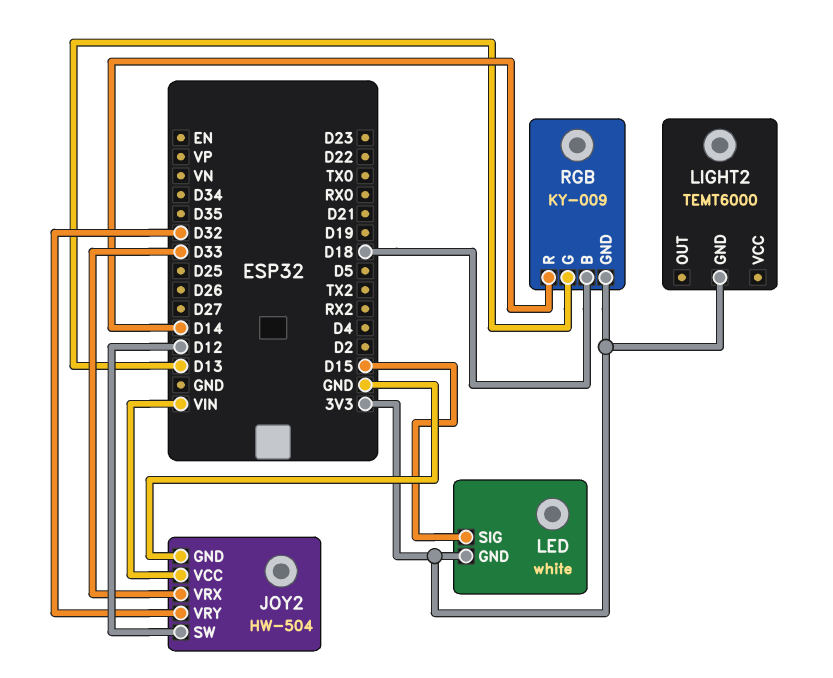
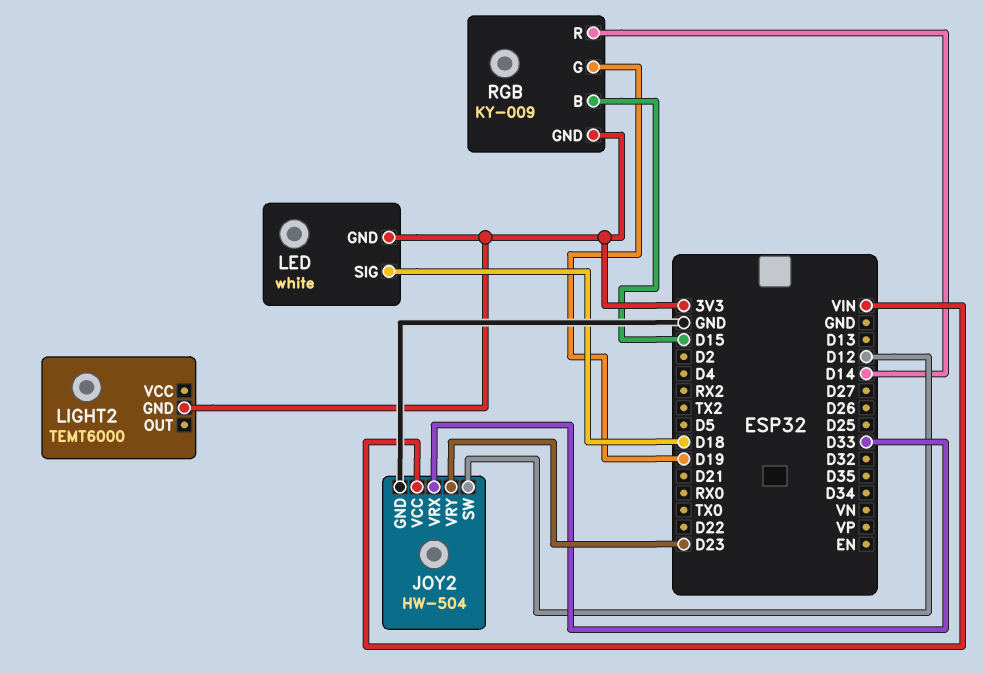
JOY2 pin VRY: D32 -> D23
LED pin SIG: D15 -> D18
RGB pin B: D18 -> D15
RGB pin G: D13 -> D19

